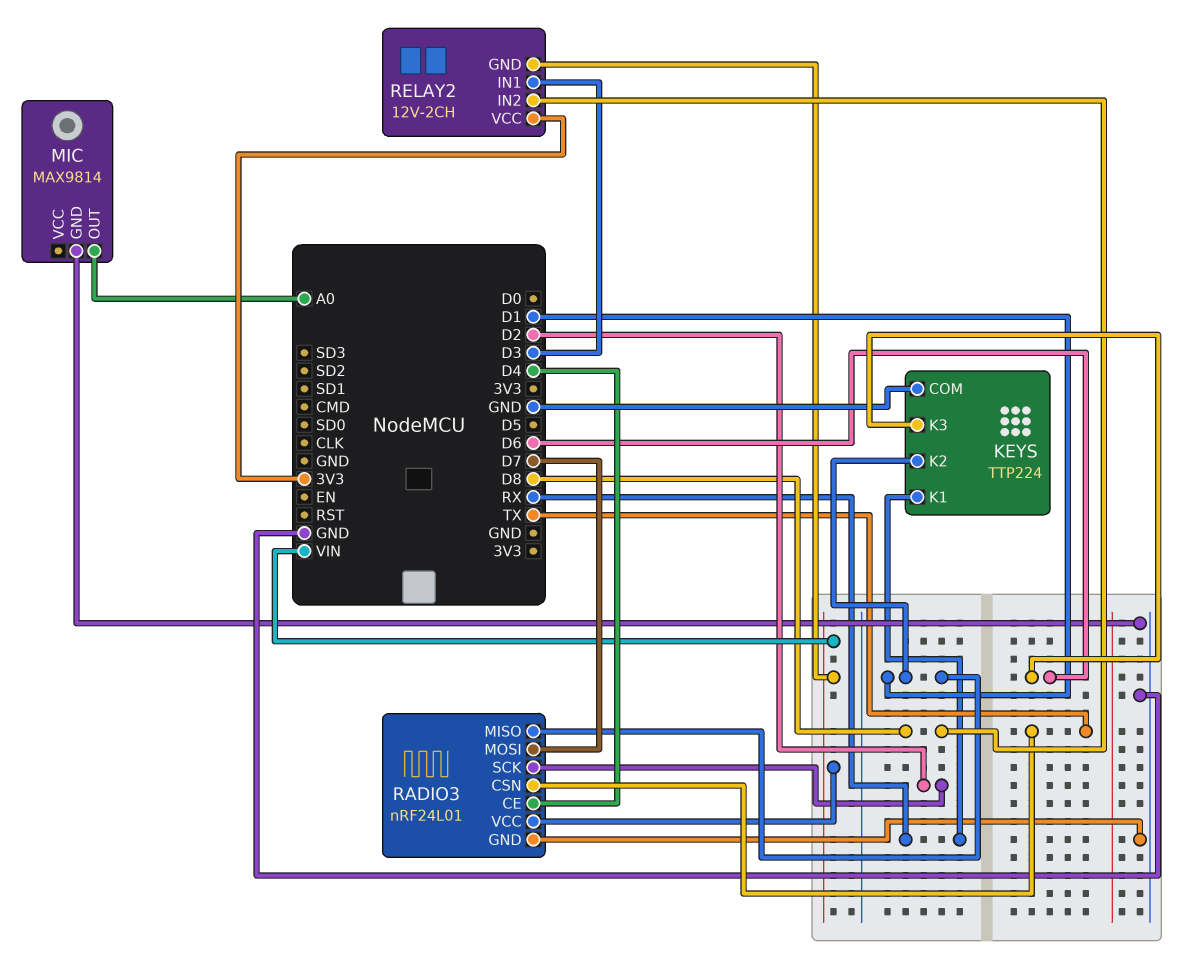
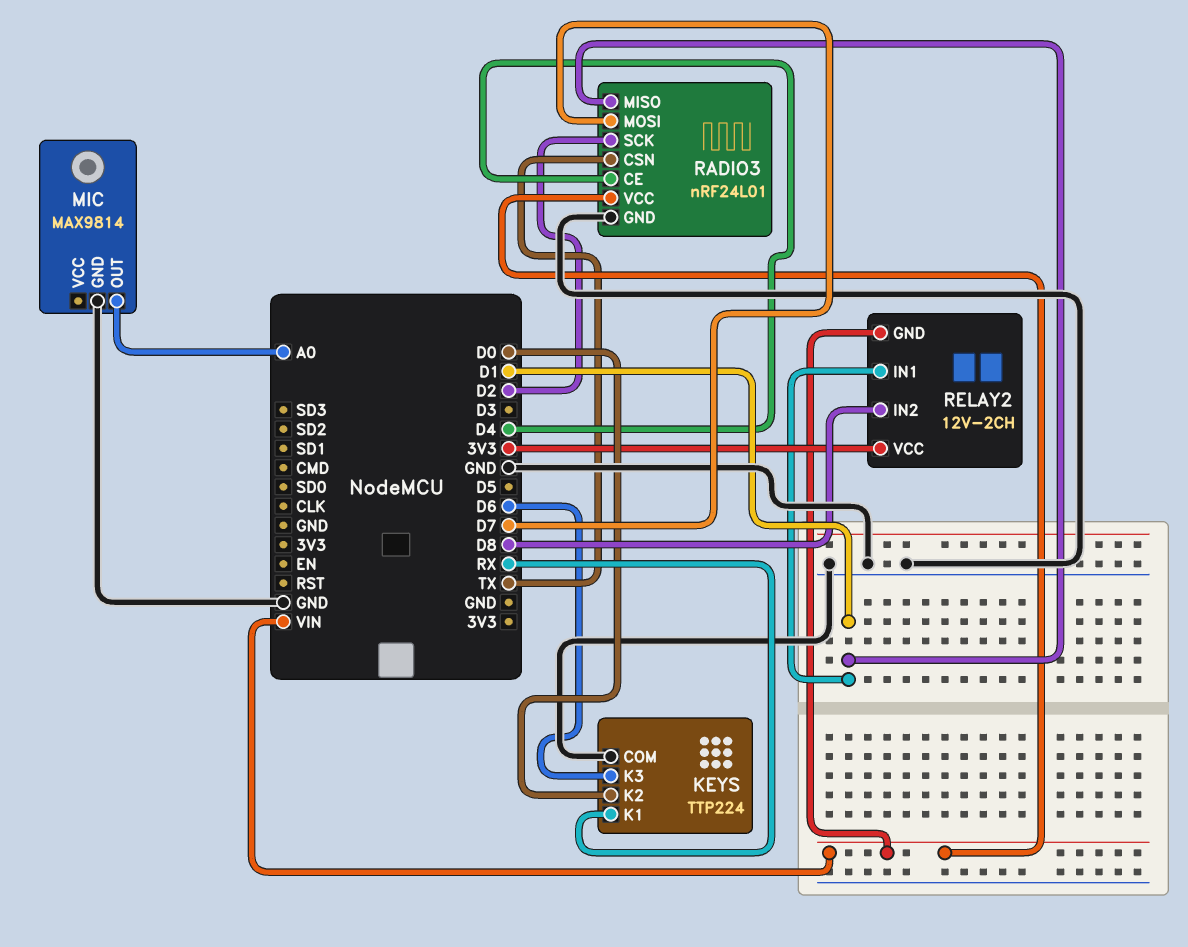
KEYS pin K2: D1 -> D0
RELAY2 pin IN1: D3 -> D1

